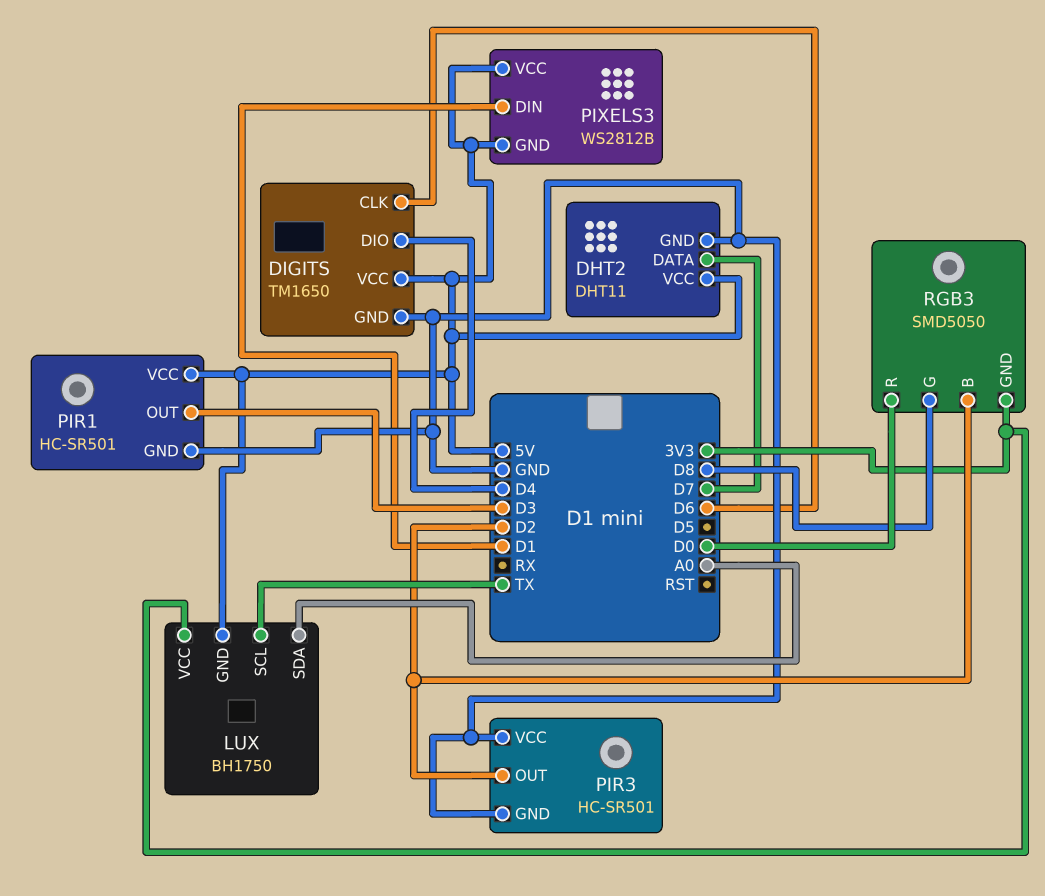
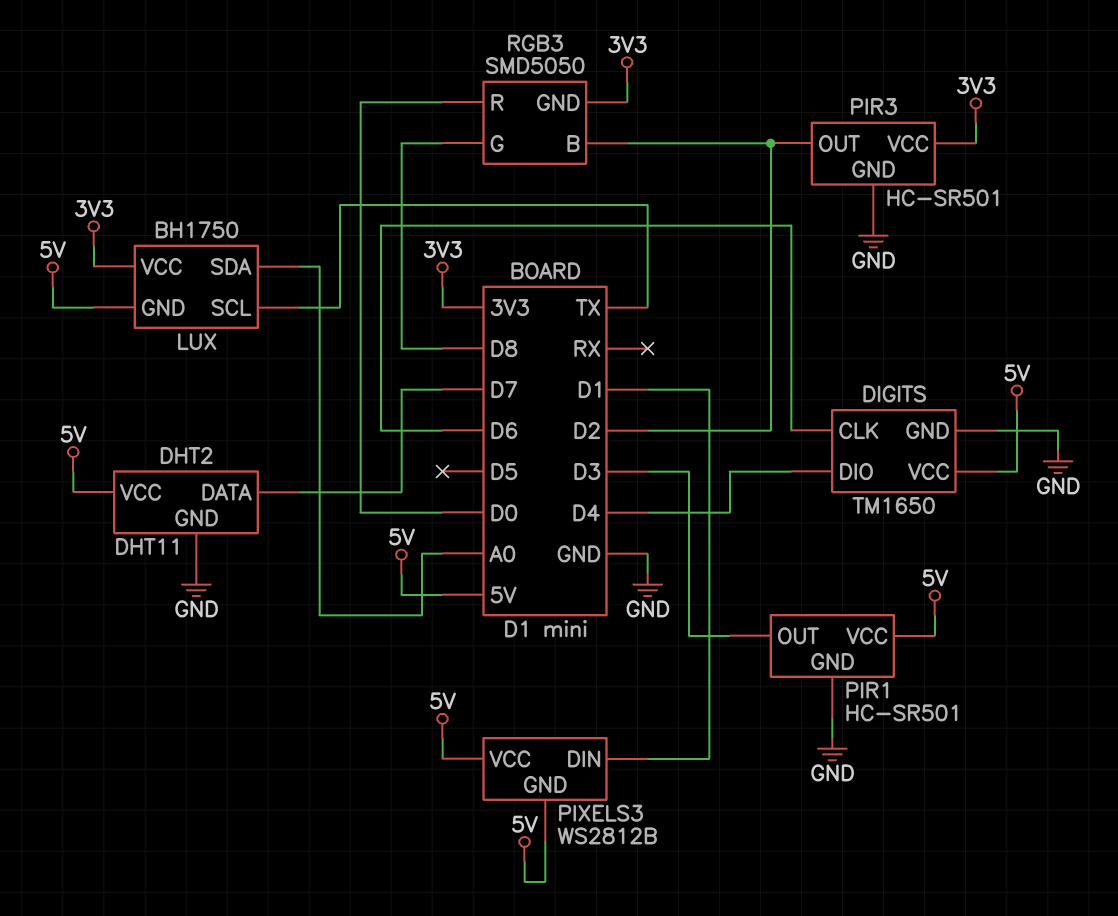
PIR3 pin VCC: GND -> 3V3

